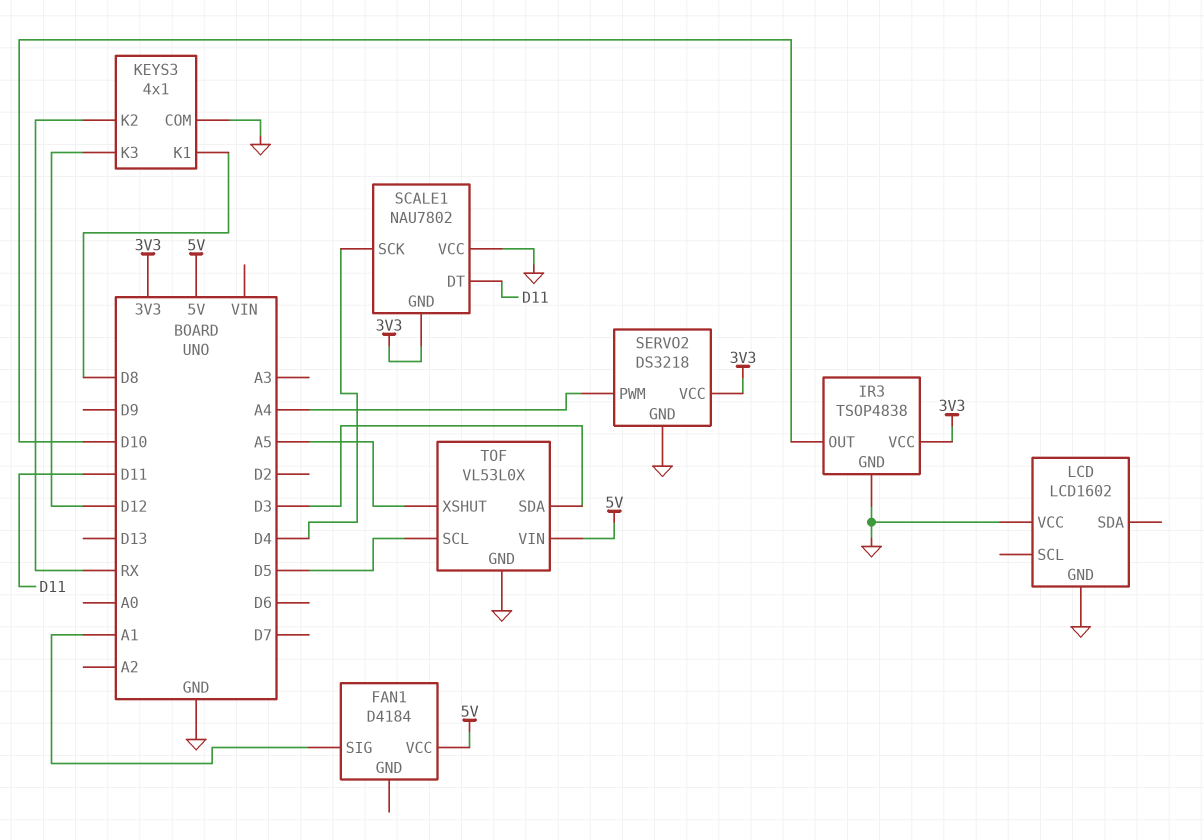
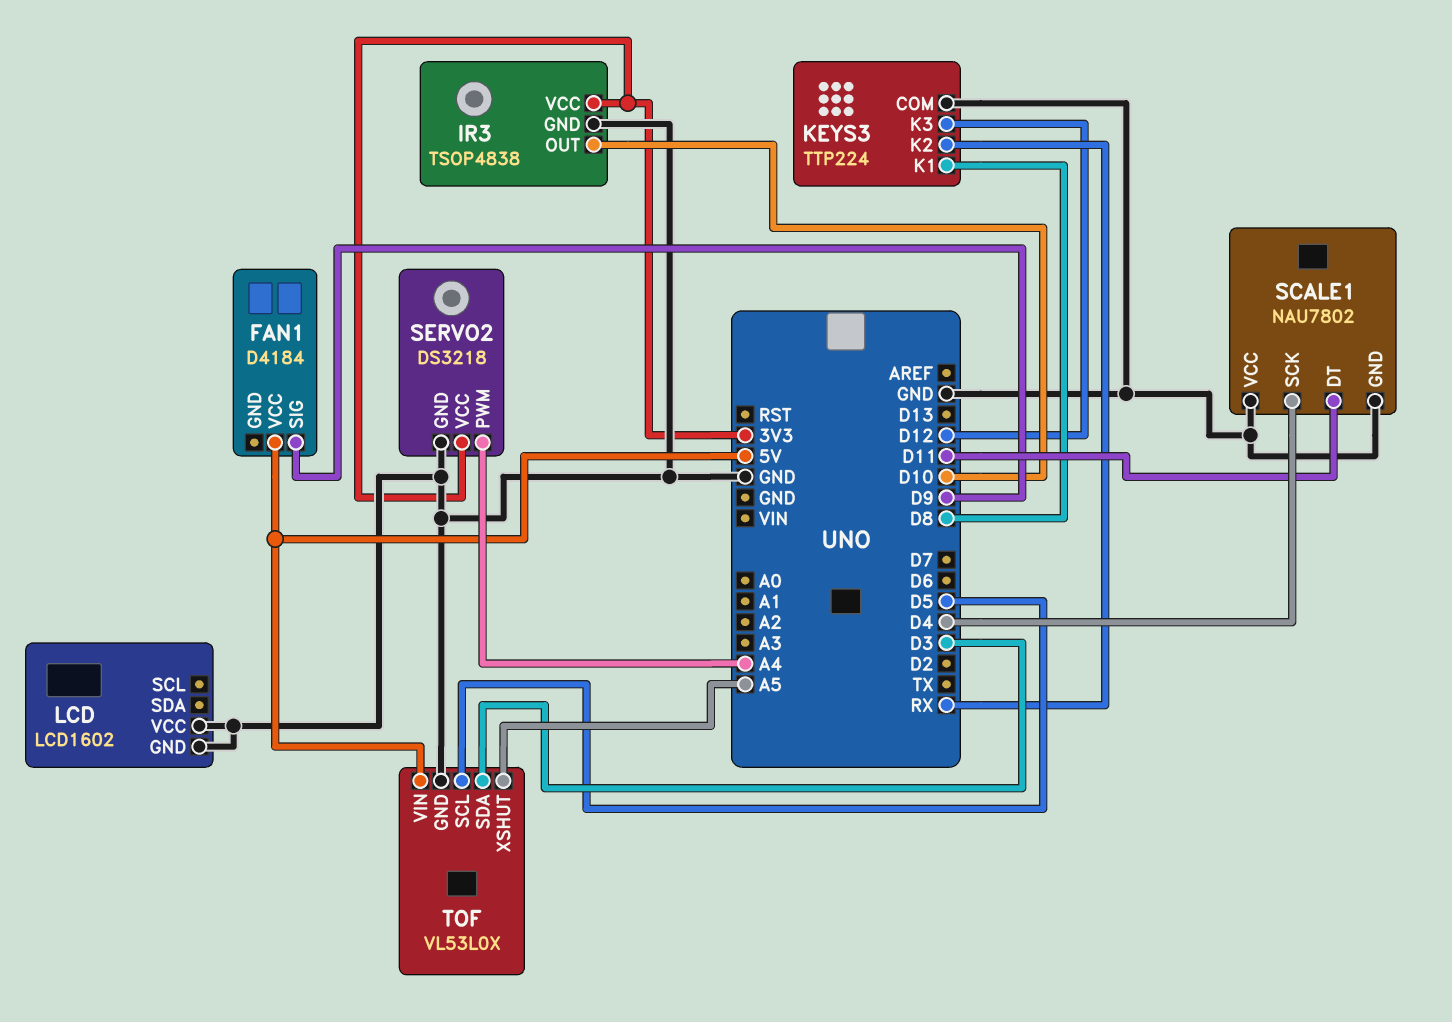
FAN1 pin SIG: A1 -> D9
KEYS3: 4x1 -> TTP224
SCALE1 pin GND: 3V3 -> GND

